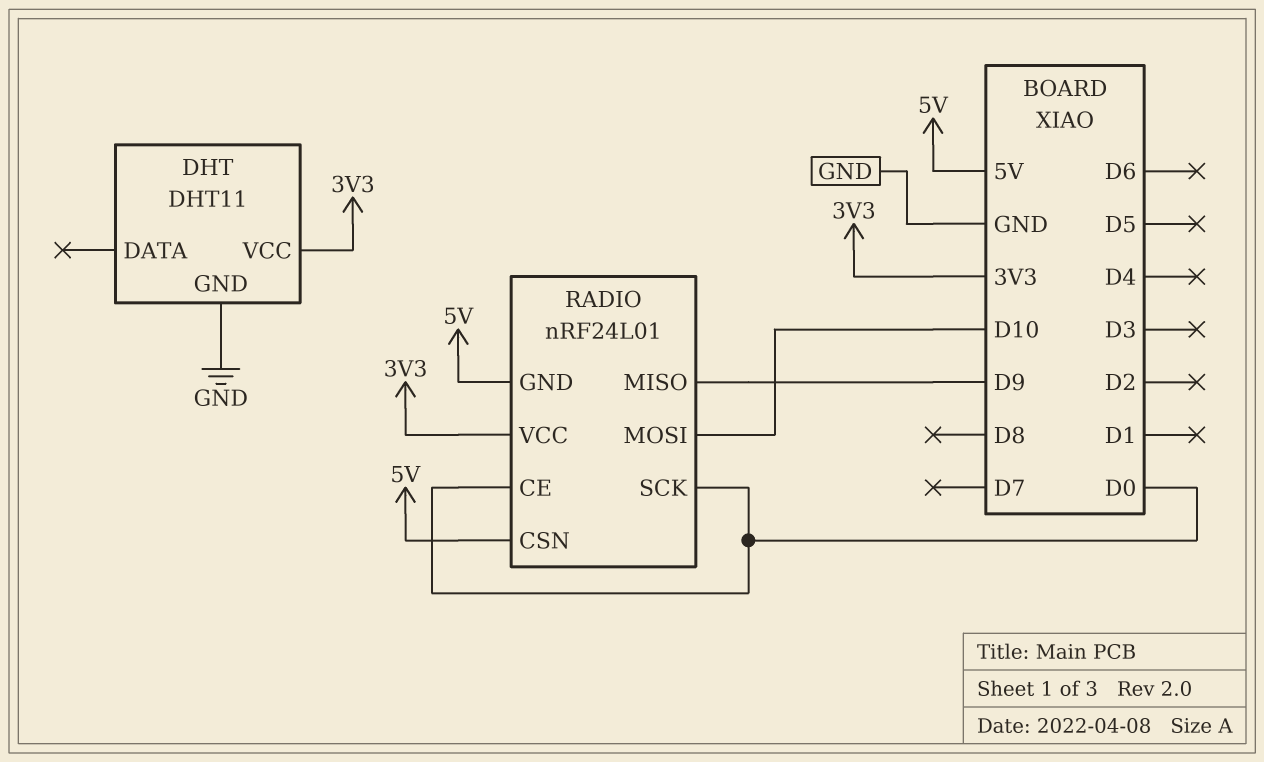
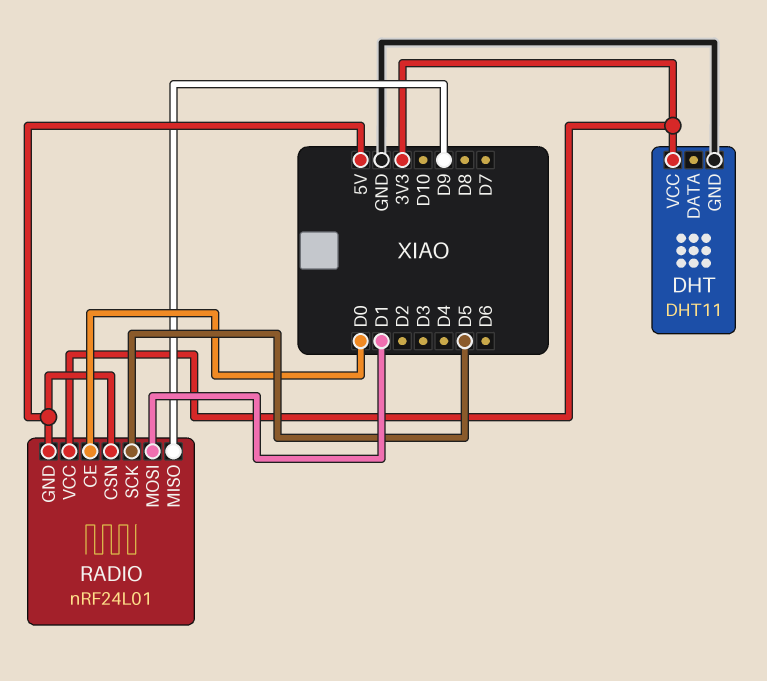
RADIO pin MOSI: D10 -> D1
RADIO pin SCK: D0 -> D5

